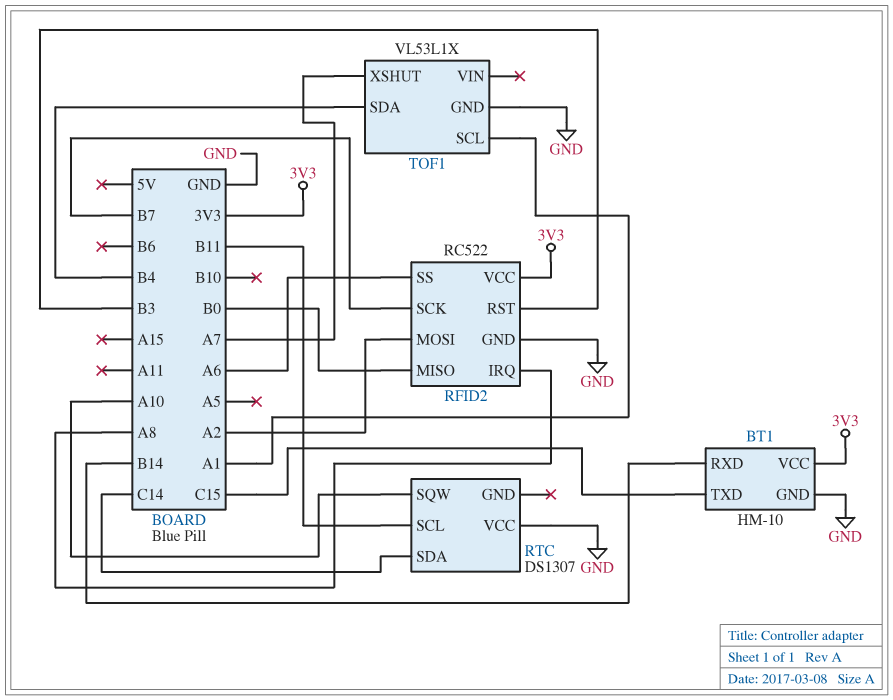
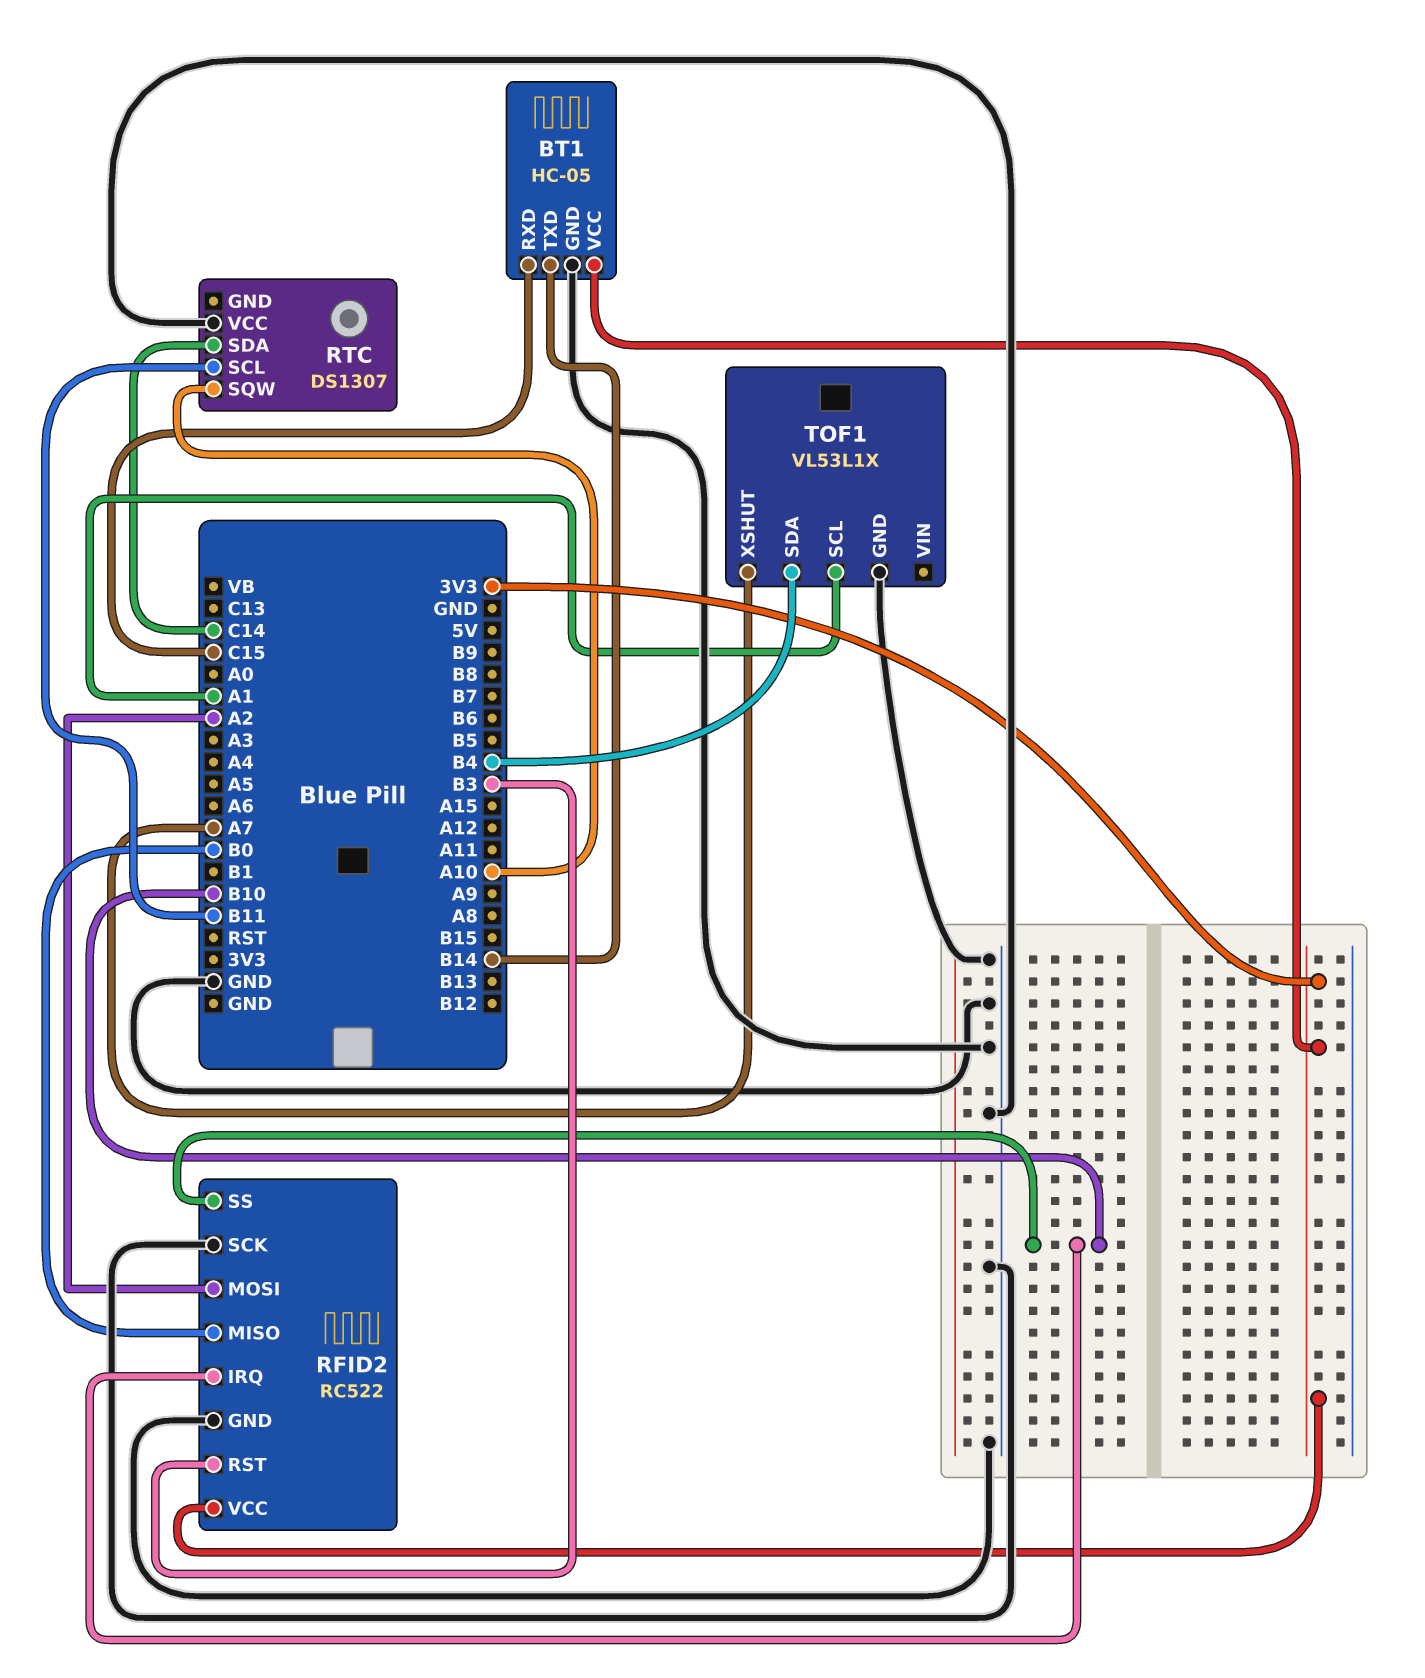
BT1: HM-10 -> HC-05
BT1 pin RXD: B14 -> C15
BT1 pin TXD: C15 -> B14
RFID2 pin IRQ: A8 -> B10
RFID2 pin SCK: B7 -> GND
RFID2 pin SS: A6 -> B10

